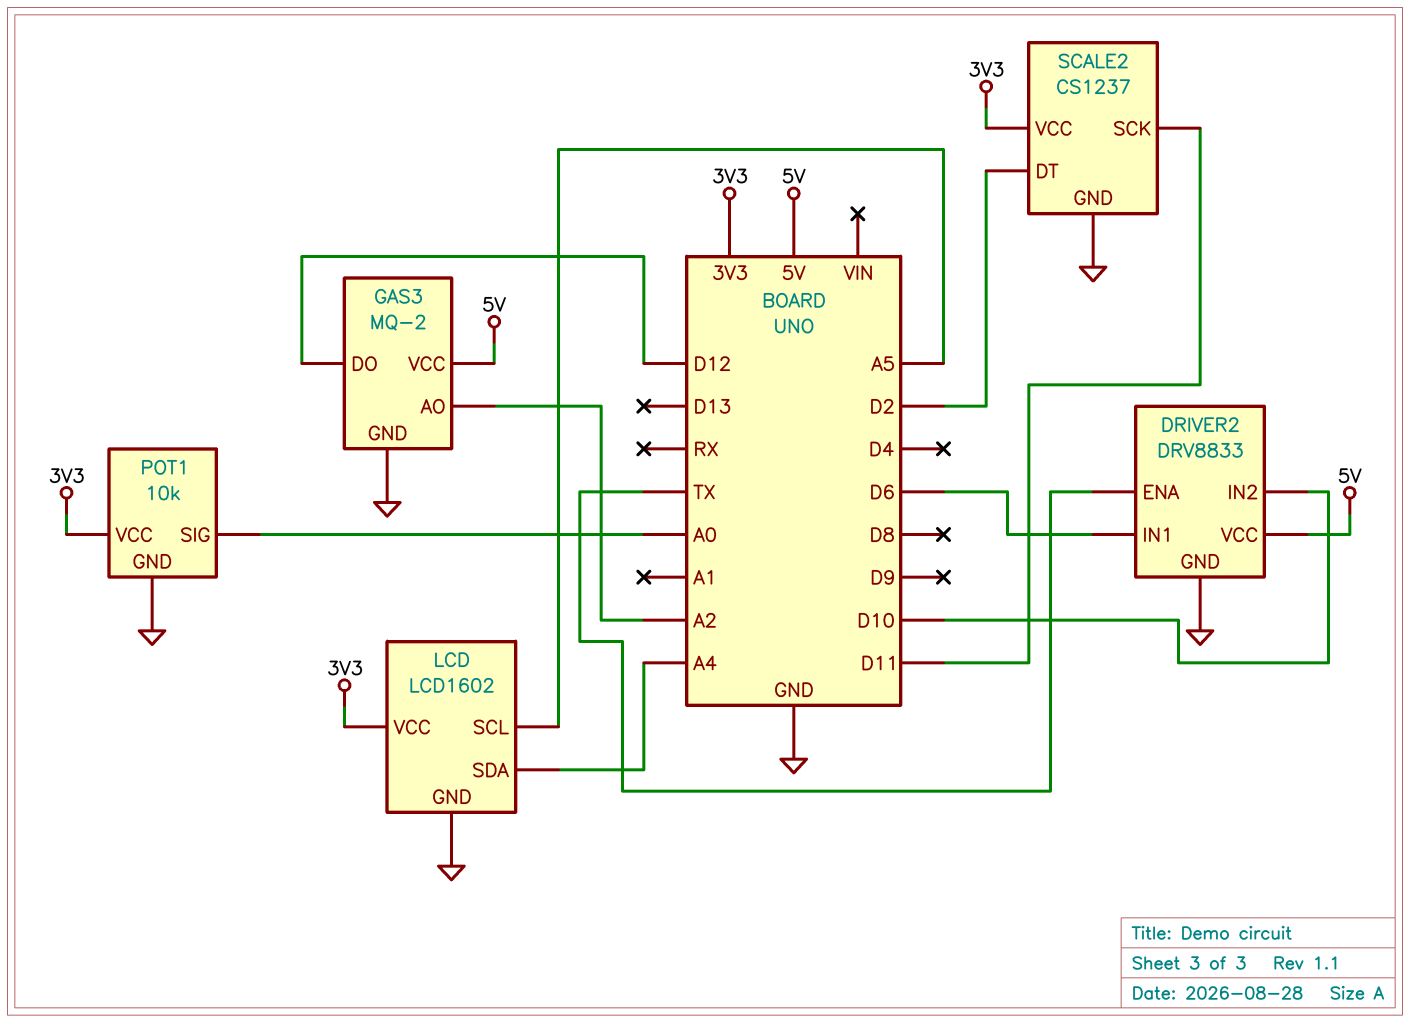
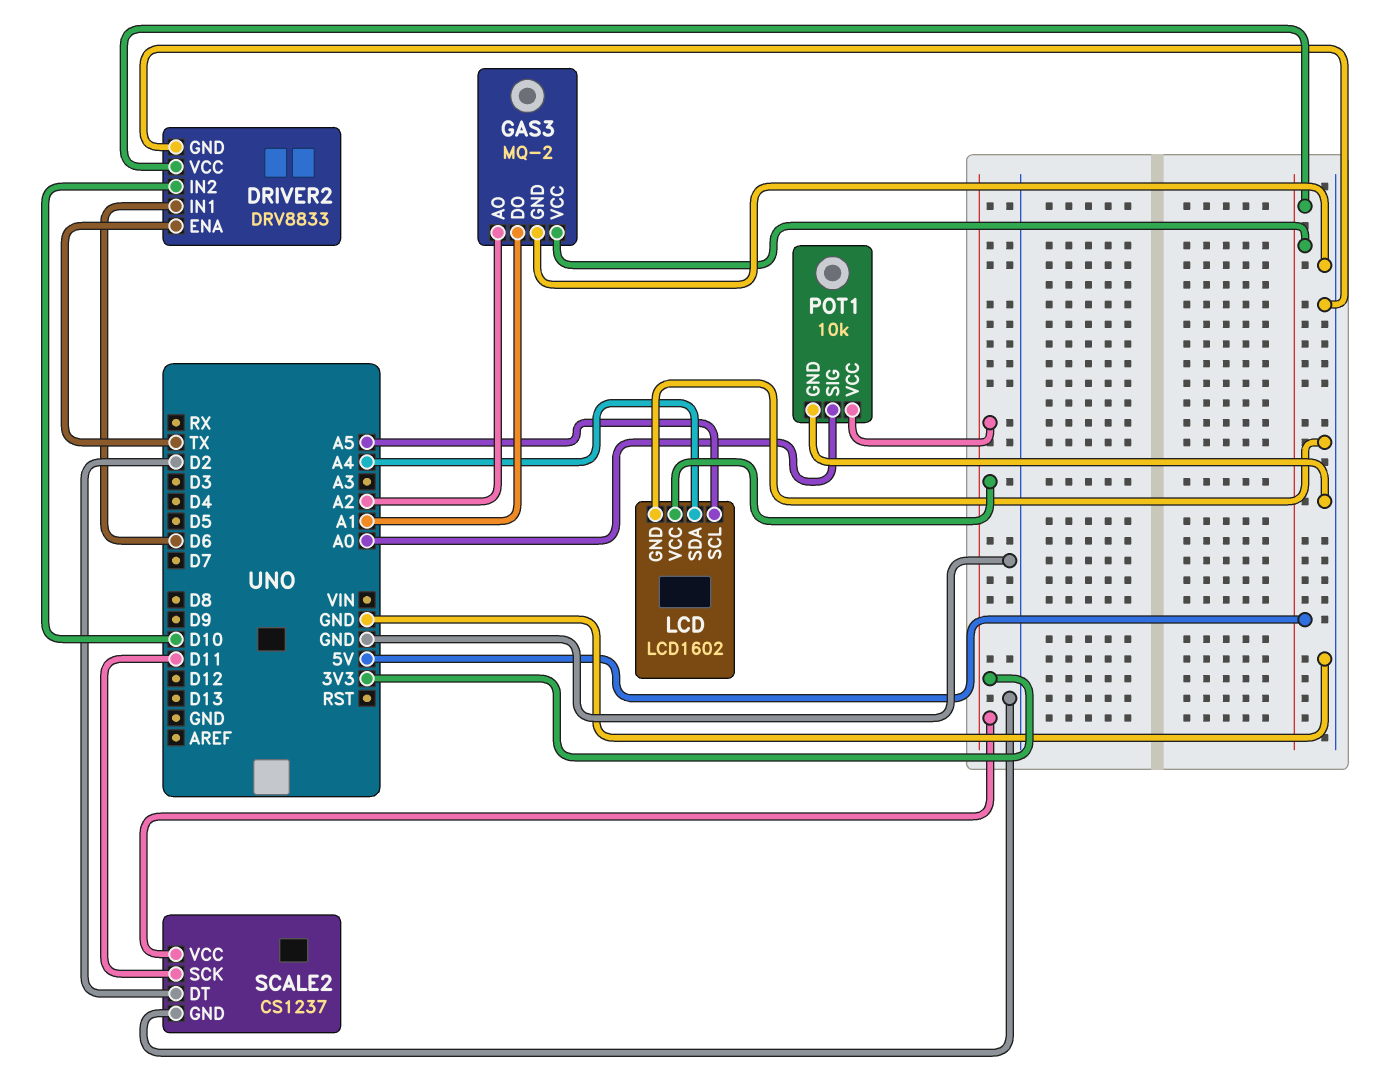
GAS3 pin DO: D12 -> A1

